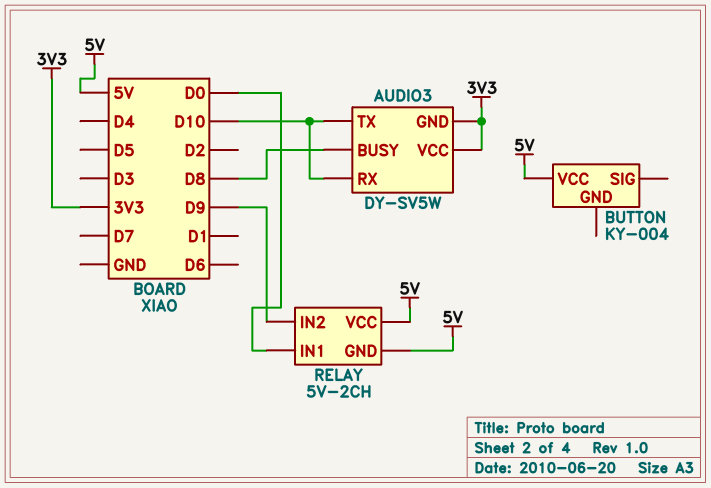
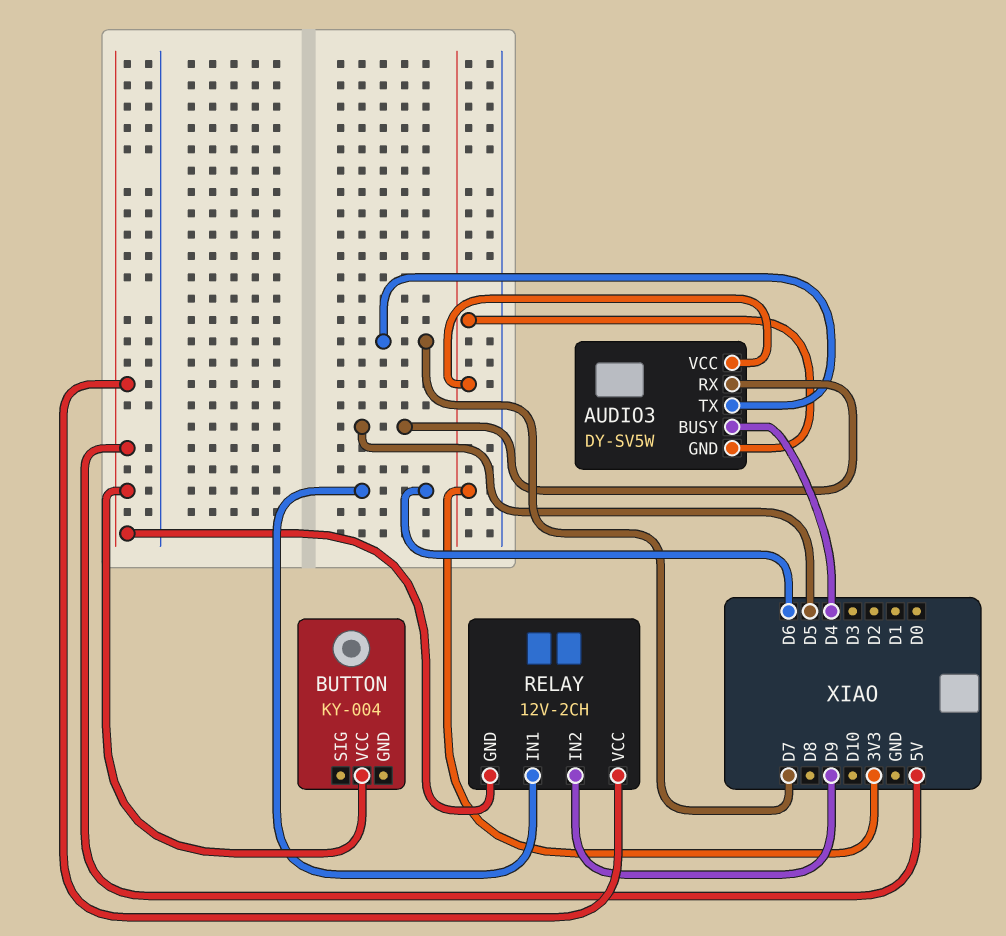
AUDIO3 pin BUSY: D8 -> D4
AUDIO3 pin RX: D10 -> D5
AUDIO3 pin TX: D10 -> D7
RELAY: 5V-2CH -> 12V-2CH
RELAY pin IN1: D0 -> D6

